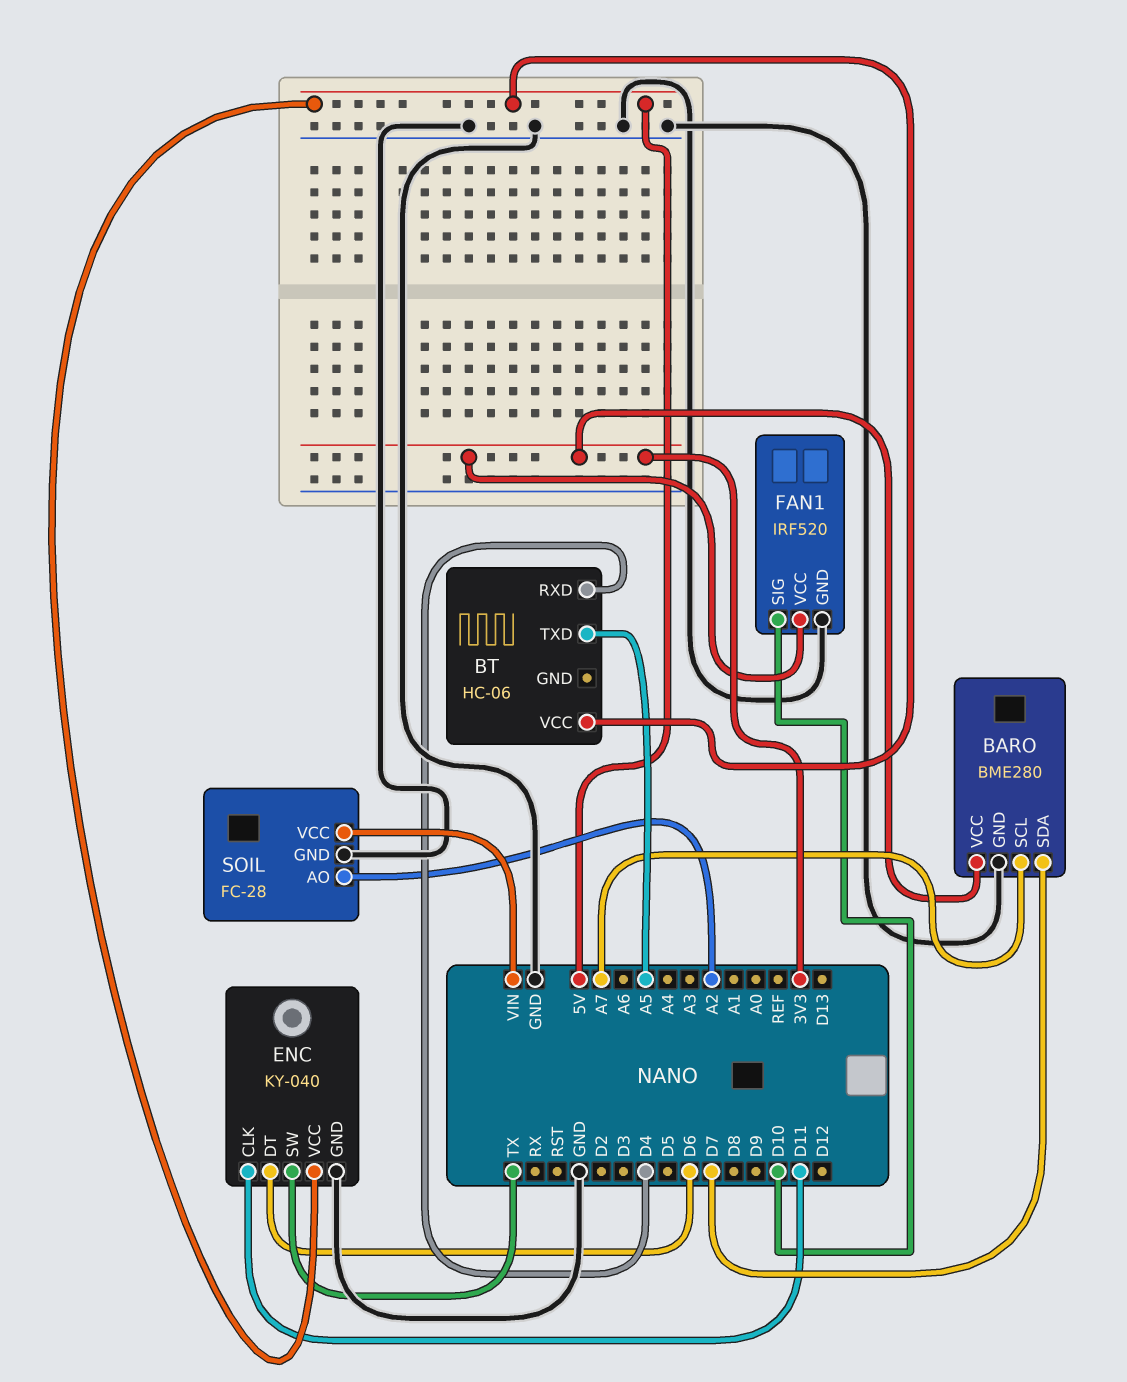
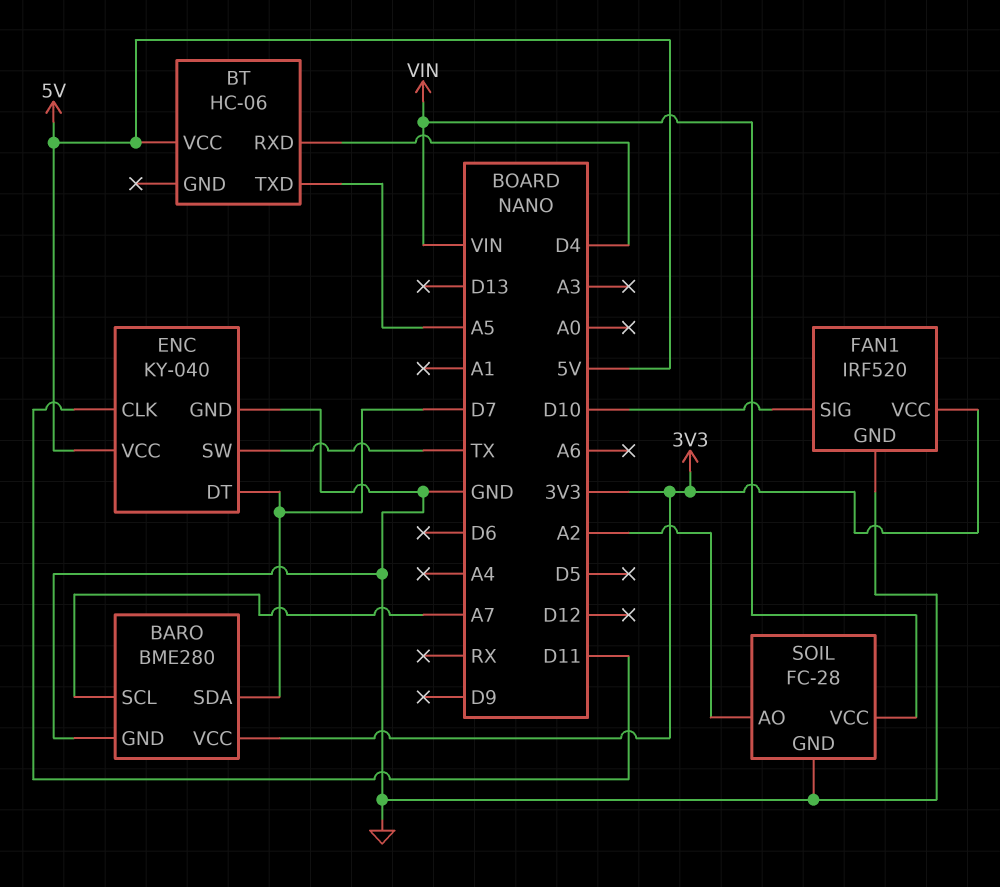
ENC pin DT: D6 -> D7

